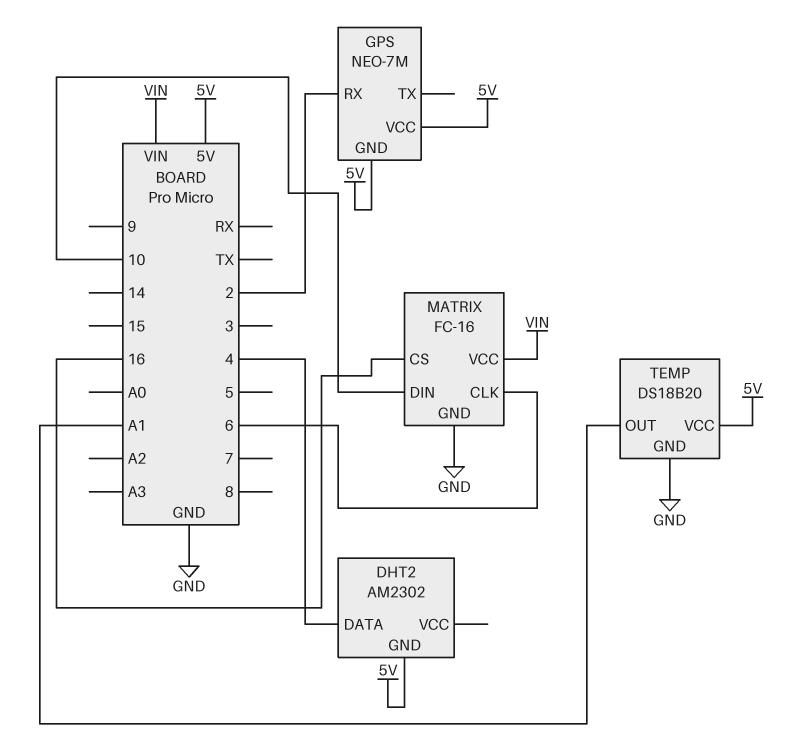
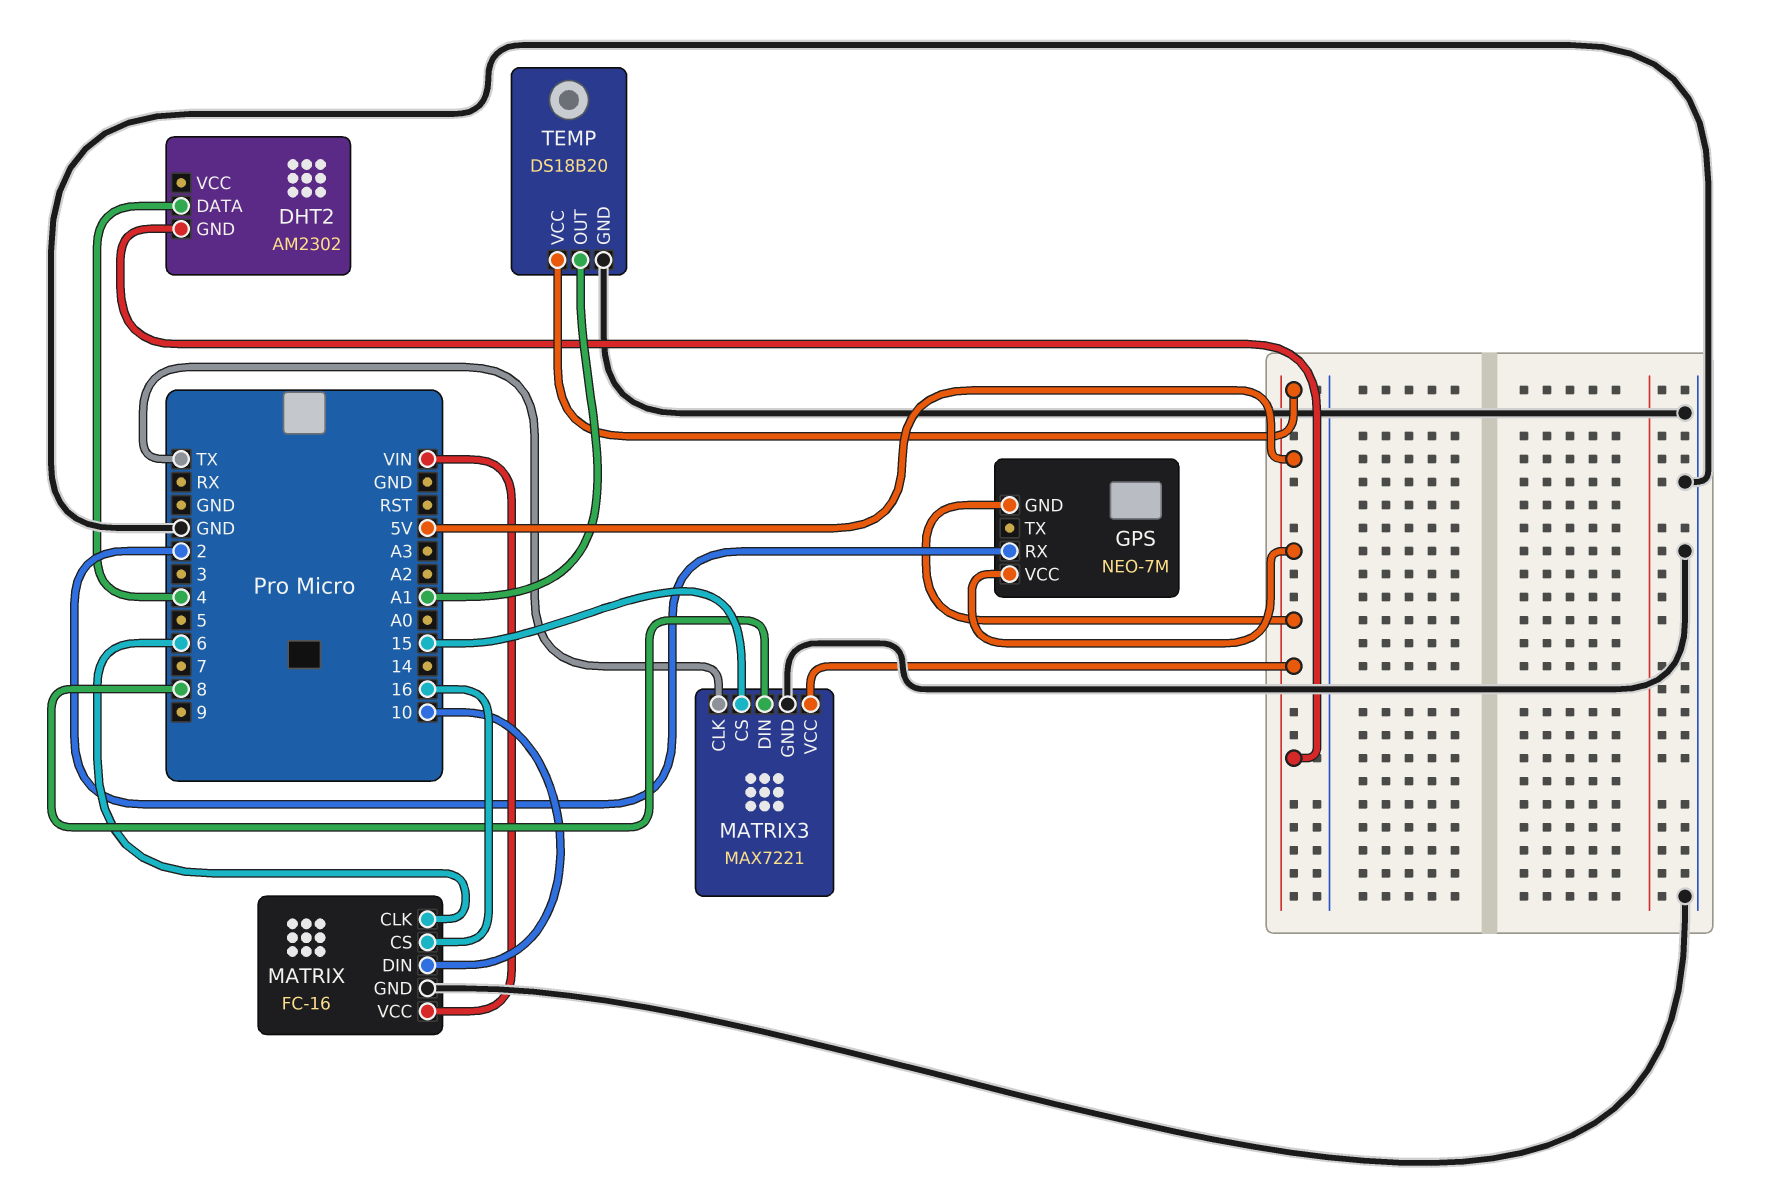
MATRIX3: none -> MAX7221
MATRIX3 pin CLK: none -> TX
MATRIX3 pin CS: none -> 15
MATRIX3 pin DIN: none -> 8
MATRIX3 pin GND: none -> GND
MATRIX3 pin VCC: none -> 5V

